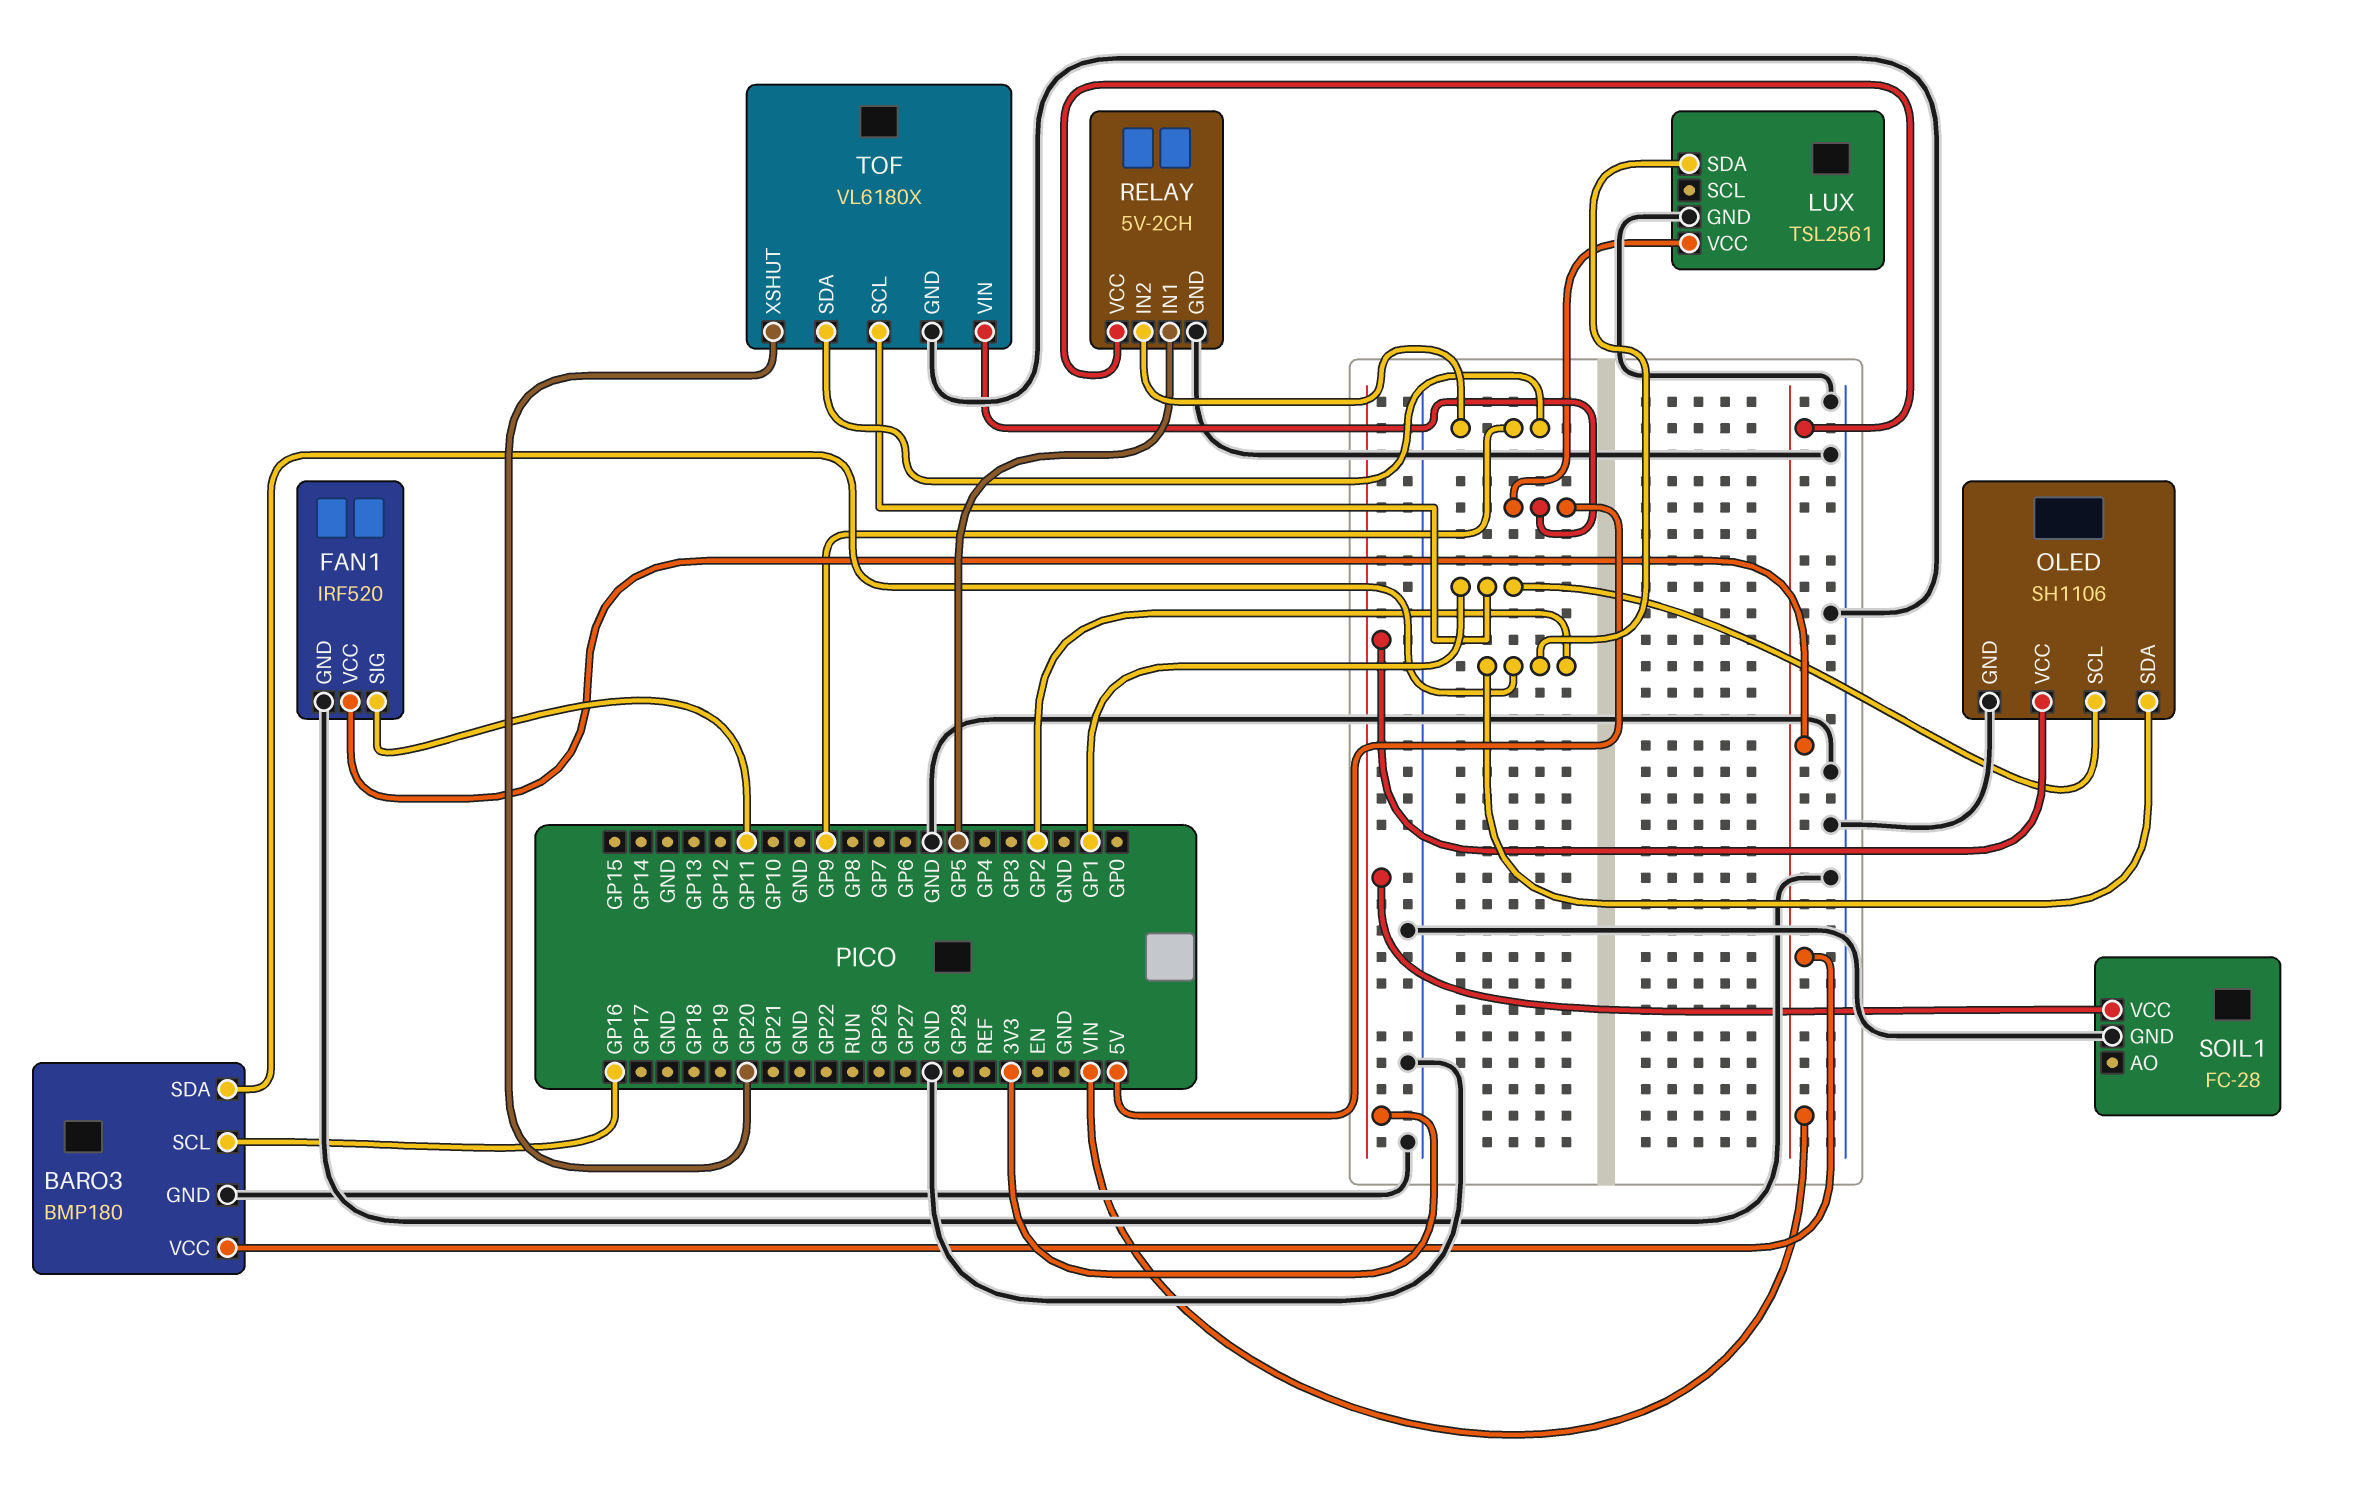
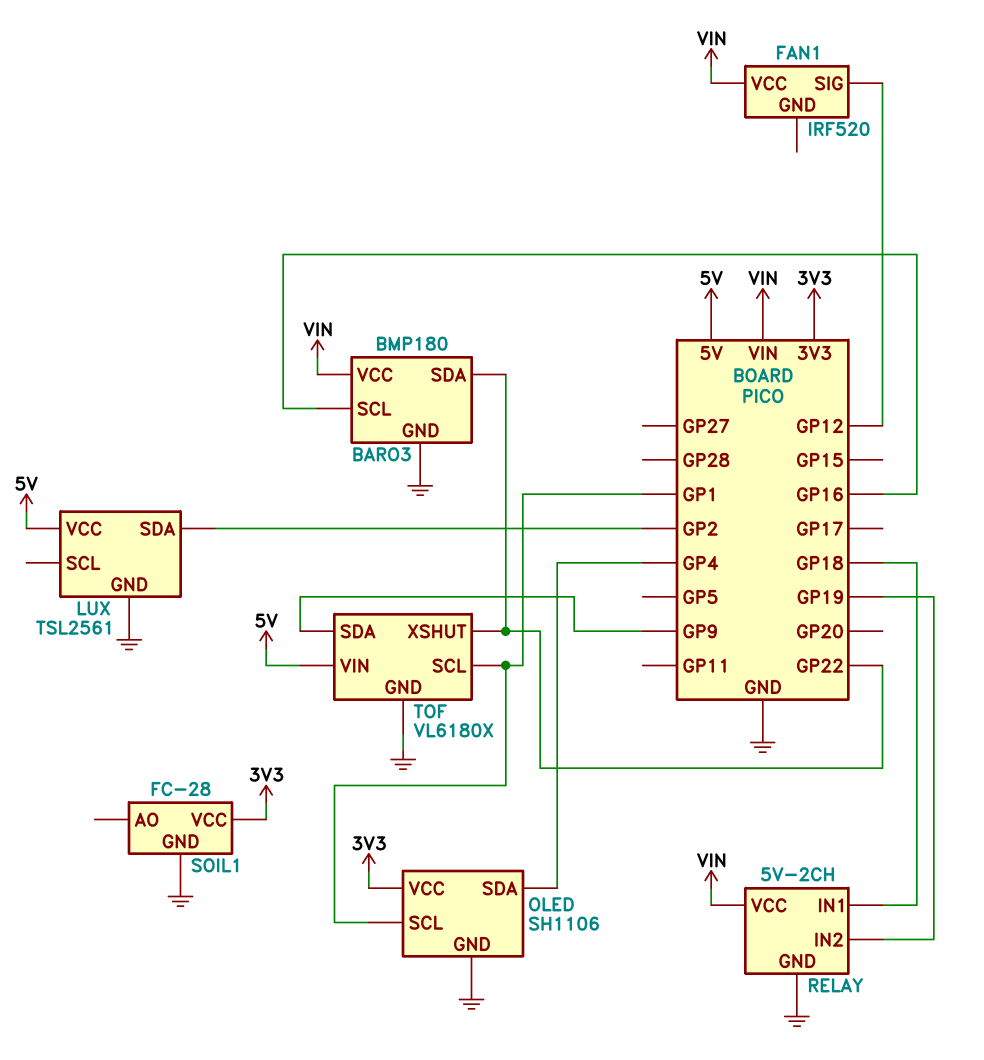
BARO3 pin SDA: GP2 -> GP22
FAN1 pin GND: GND -> none
FAN1 pin SIG: GP11 -> GP12
OLED pin SDA: GP2 -> GP4
RELAY pin IN1: GP5 -> GP18
RELAY pin IN2: GP9 -> GP19
TOF pin XSHUT: GP20 -> GP22

